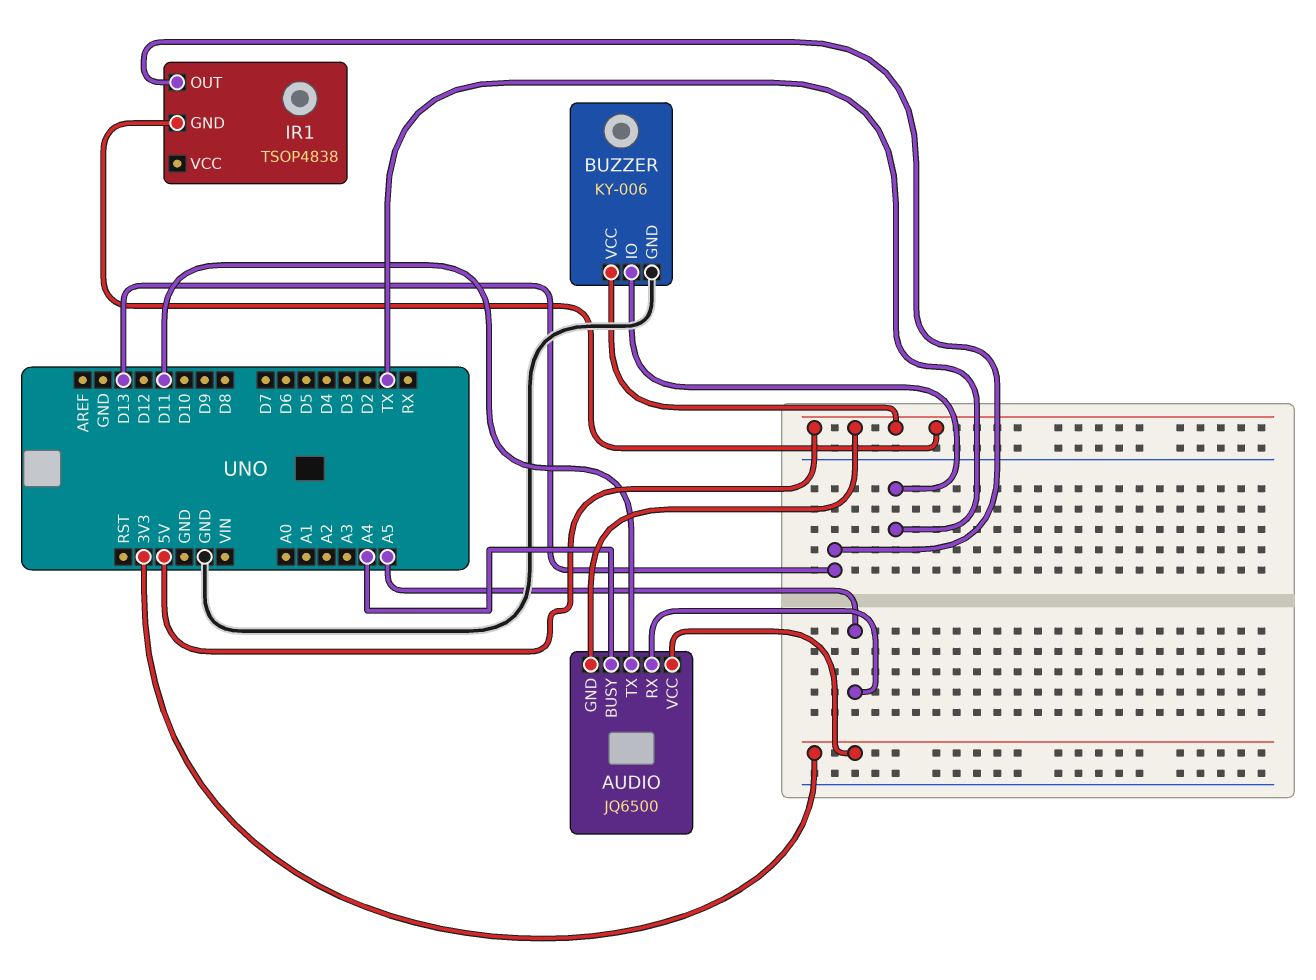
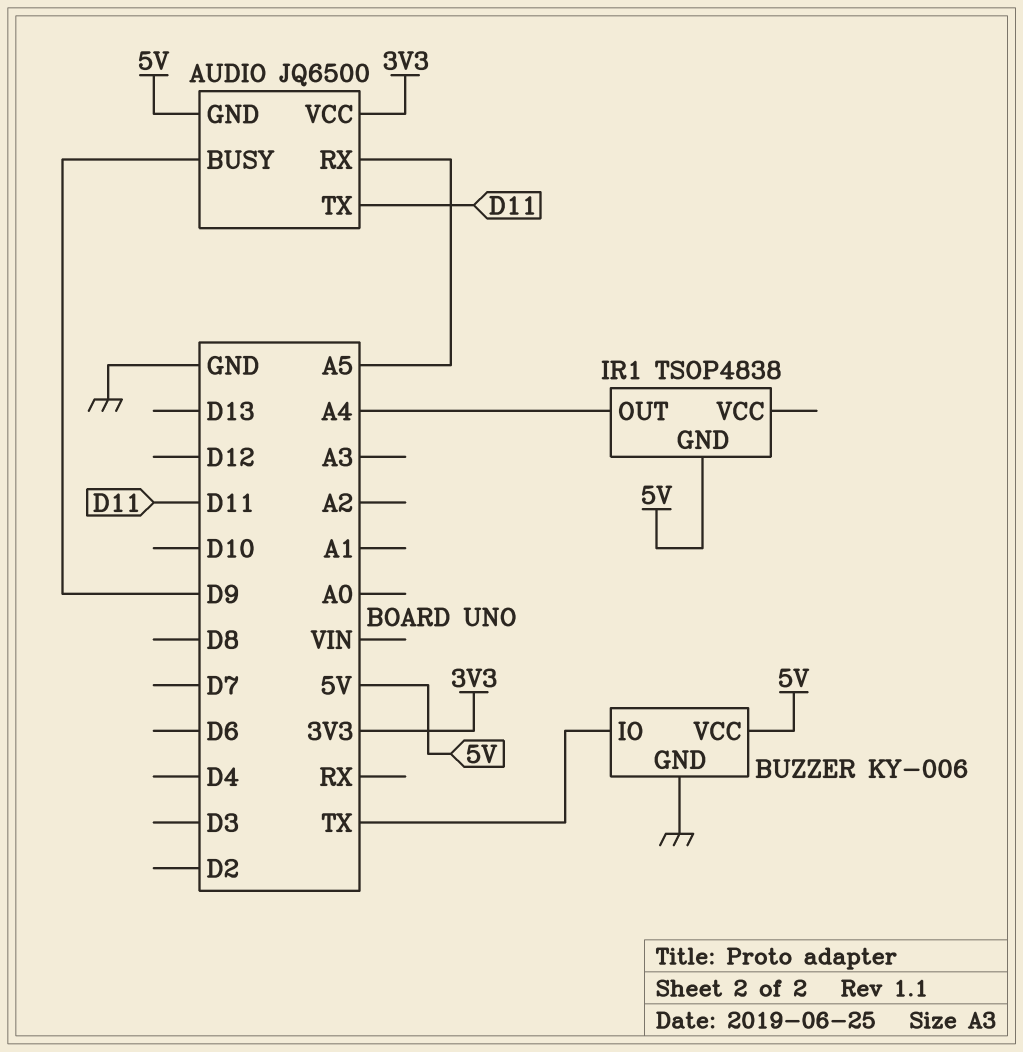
AUDIO pin BUSY: A4 -> D9
IR1 pin OUT: D13 -> A4

